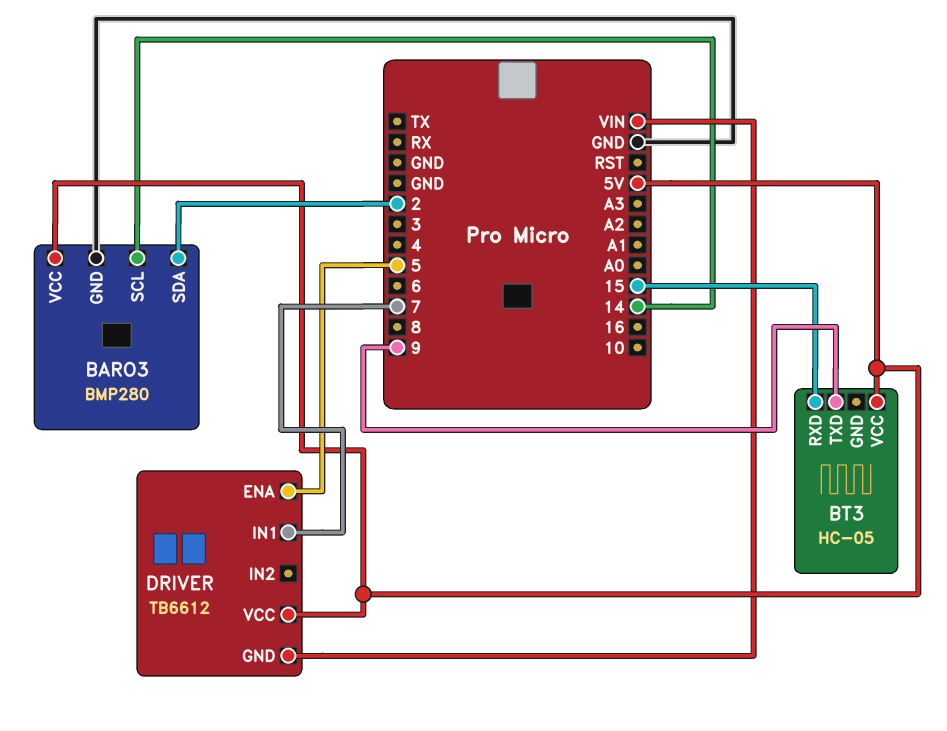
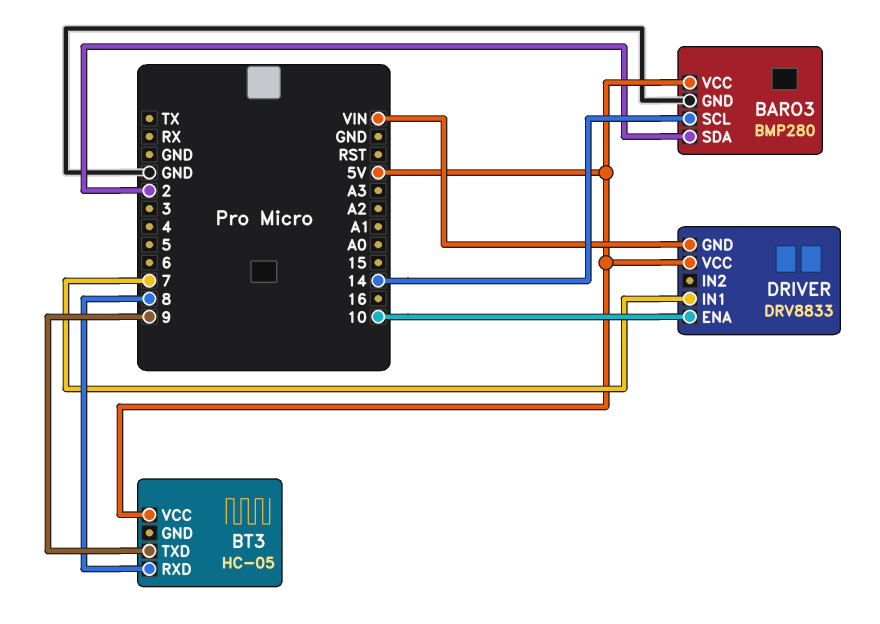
BT3 pin RXD: 15 -> 8
DRIVER: TB6612 -> DRV8833
DRIVER pin ENA: 5 -> 10

